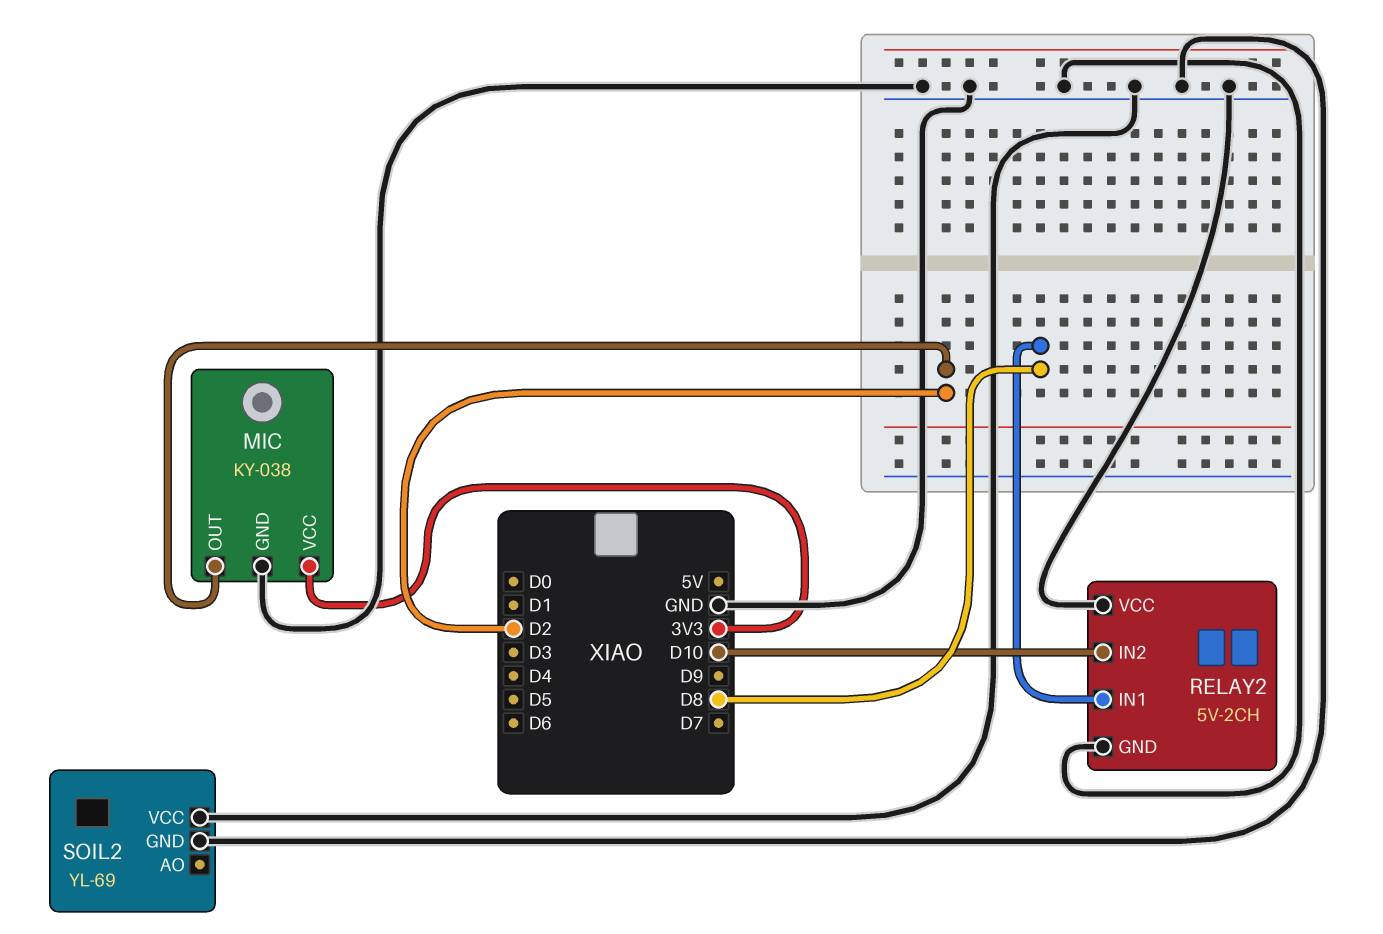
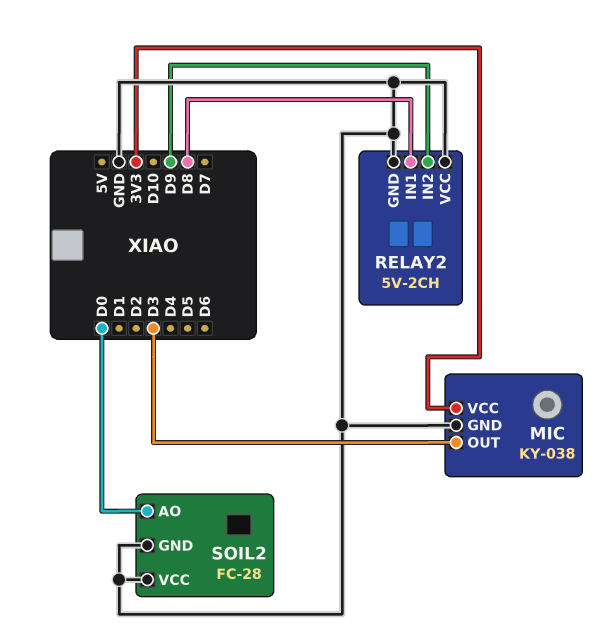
MIC pin OUT: D2 -> D3
RELAY2 pin IN2: D10 -> D9
SOIL2: YL-69 -> FC-28
SOIL2 pin AO: none -> D0

